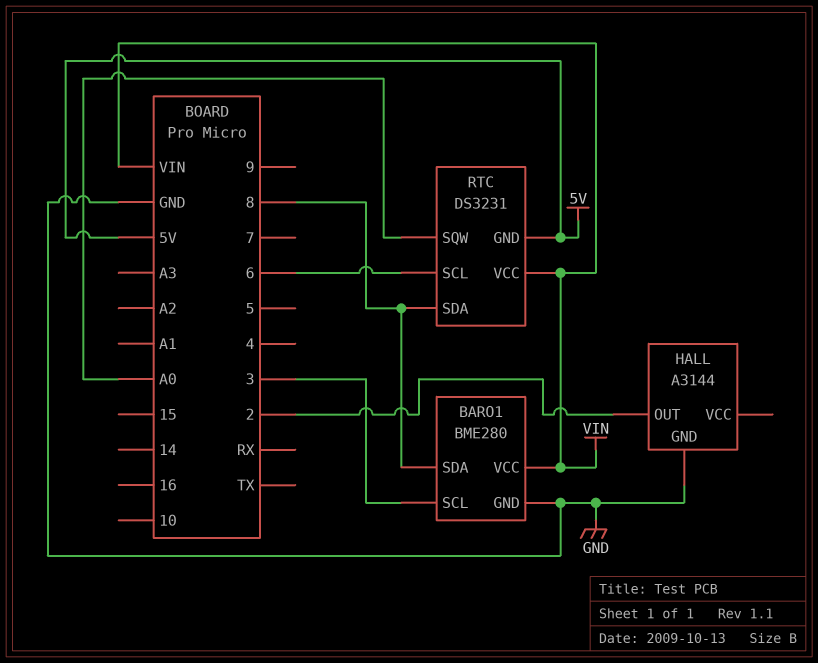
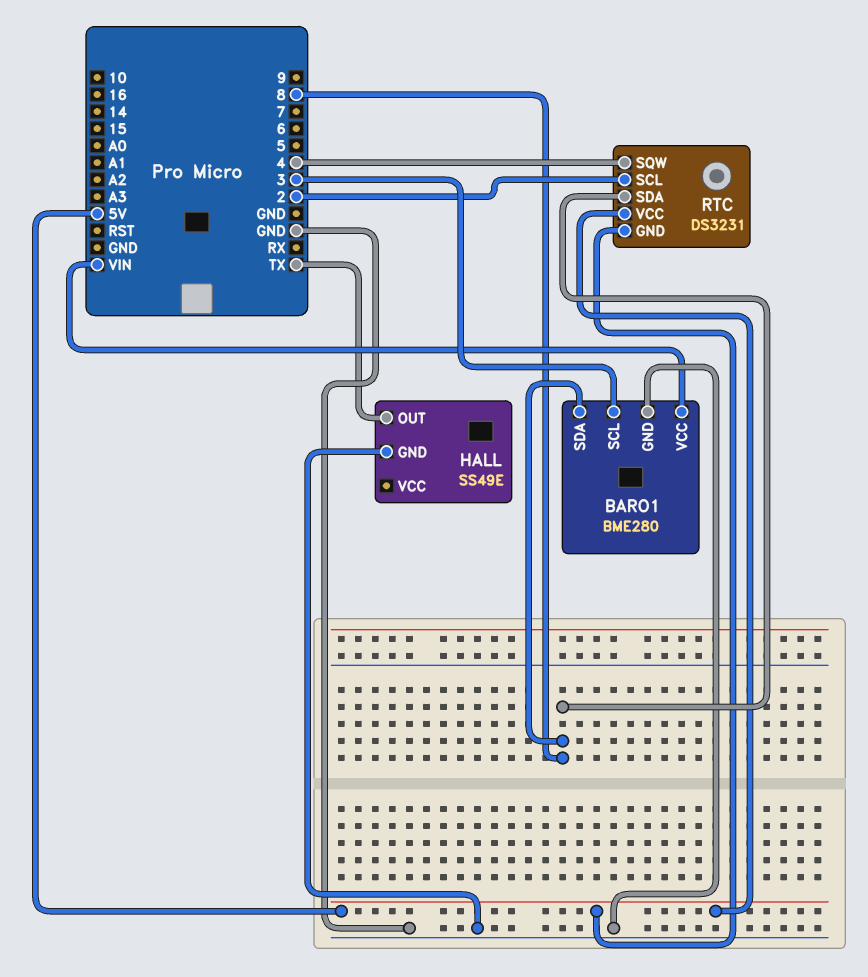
HALL: A3144 -> SS49E
HALL pin OUT: 2 -> TX
RTC pin SCL: 6 -> 2
RTC pin SQW: A0 -> 4
RTC pin VCC: VIN -> 5V

